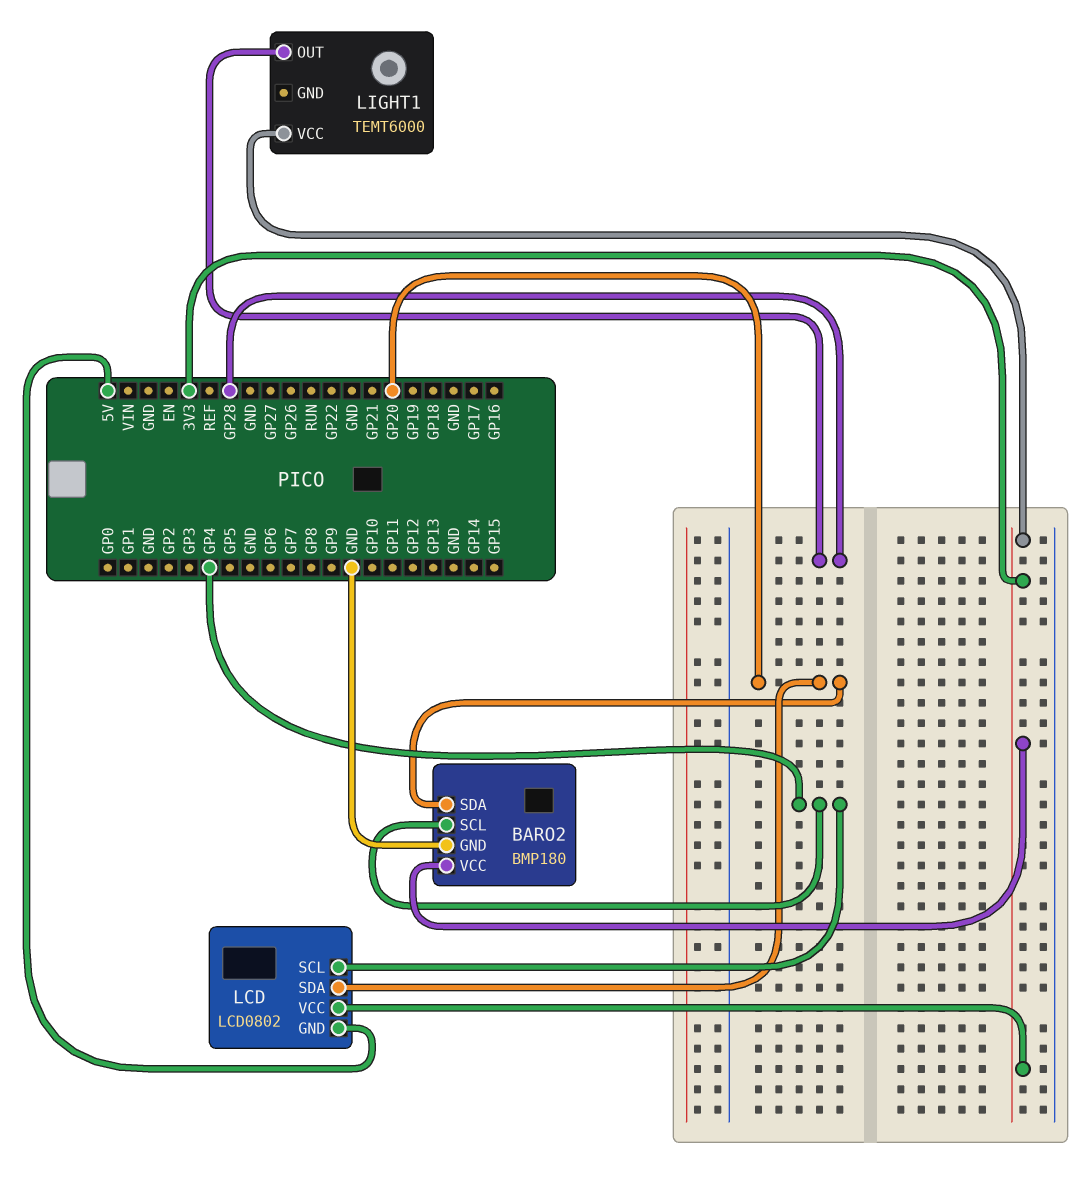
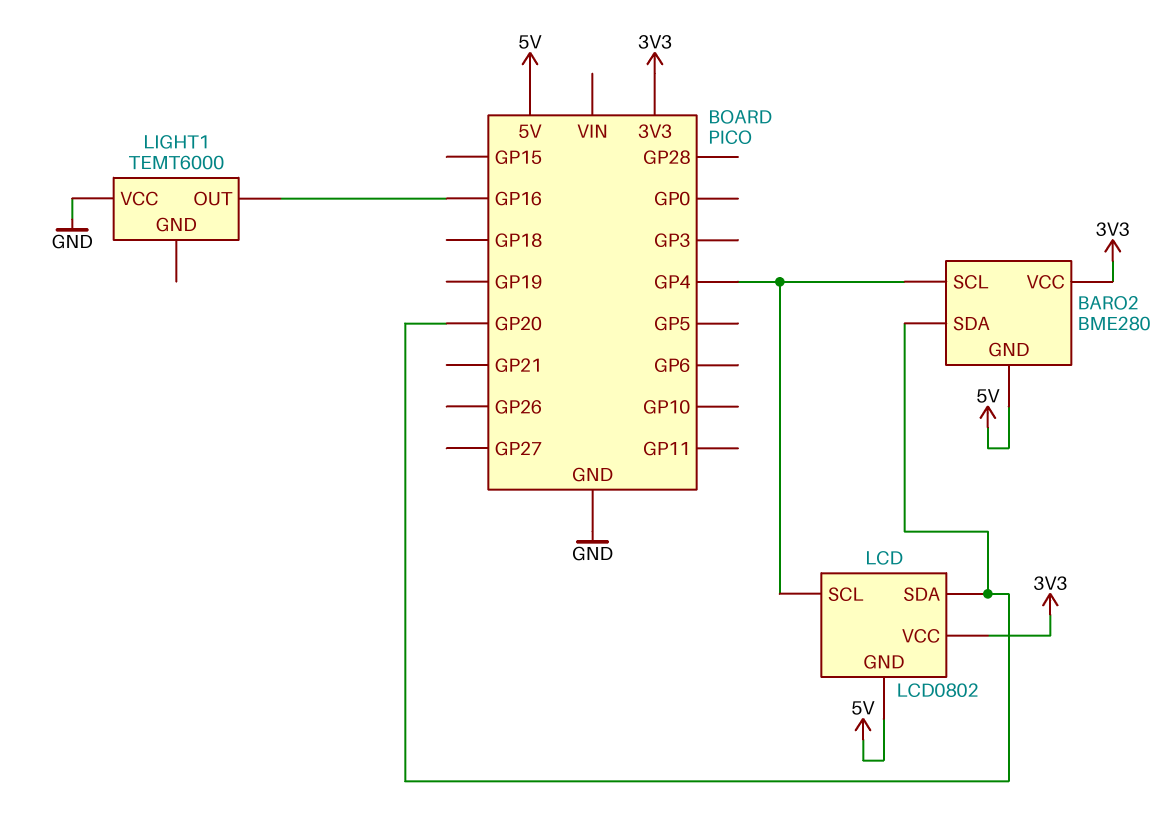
BARO2: BMP180 -> BME280
BARO2 pin GND: GND -> 5V
LIGHT1 pin OUT: GP28 -> GP16
LIGHT1 pin VCC: 3V3 -> GND

